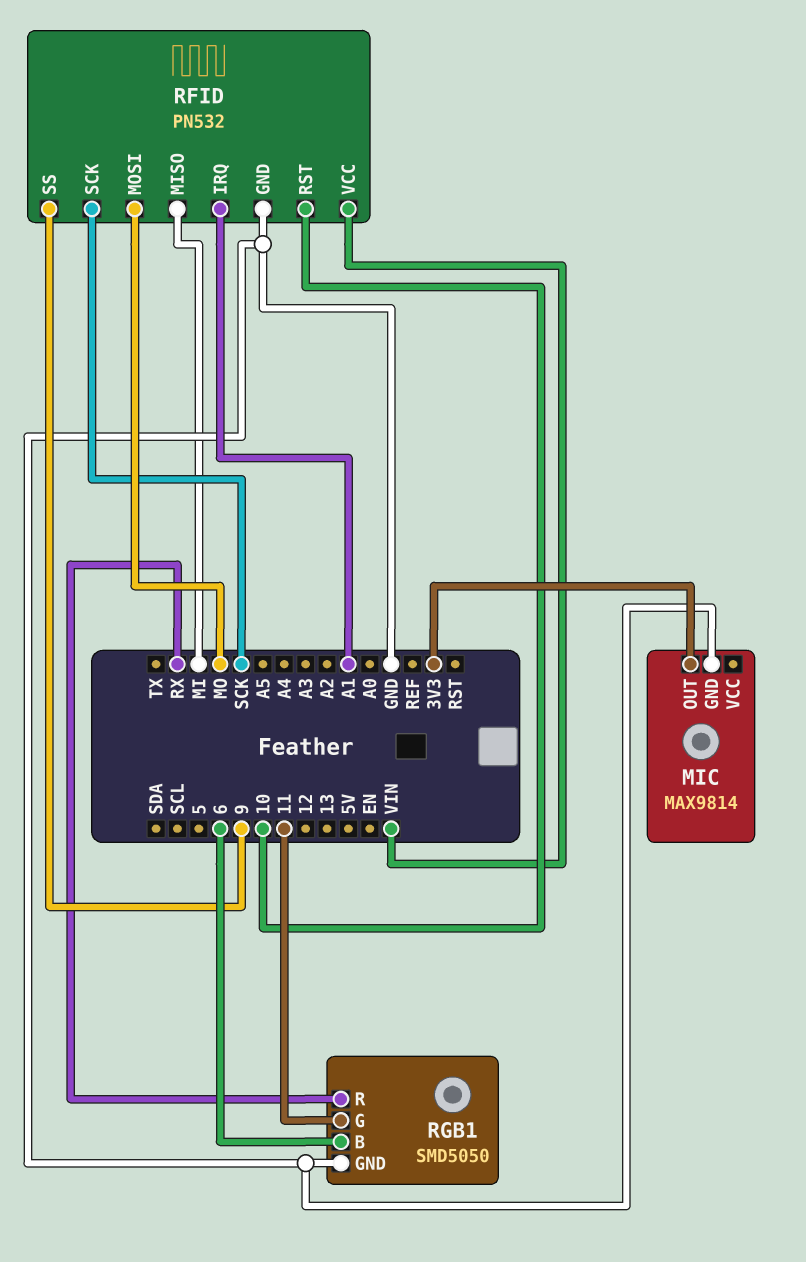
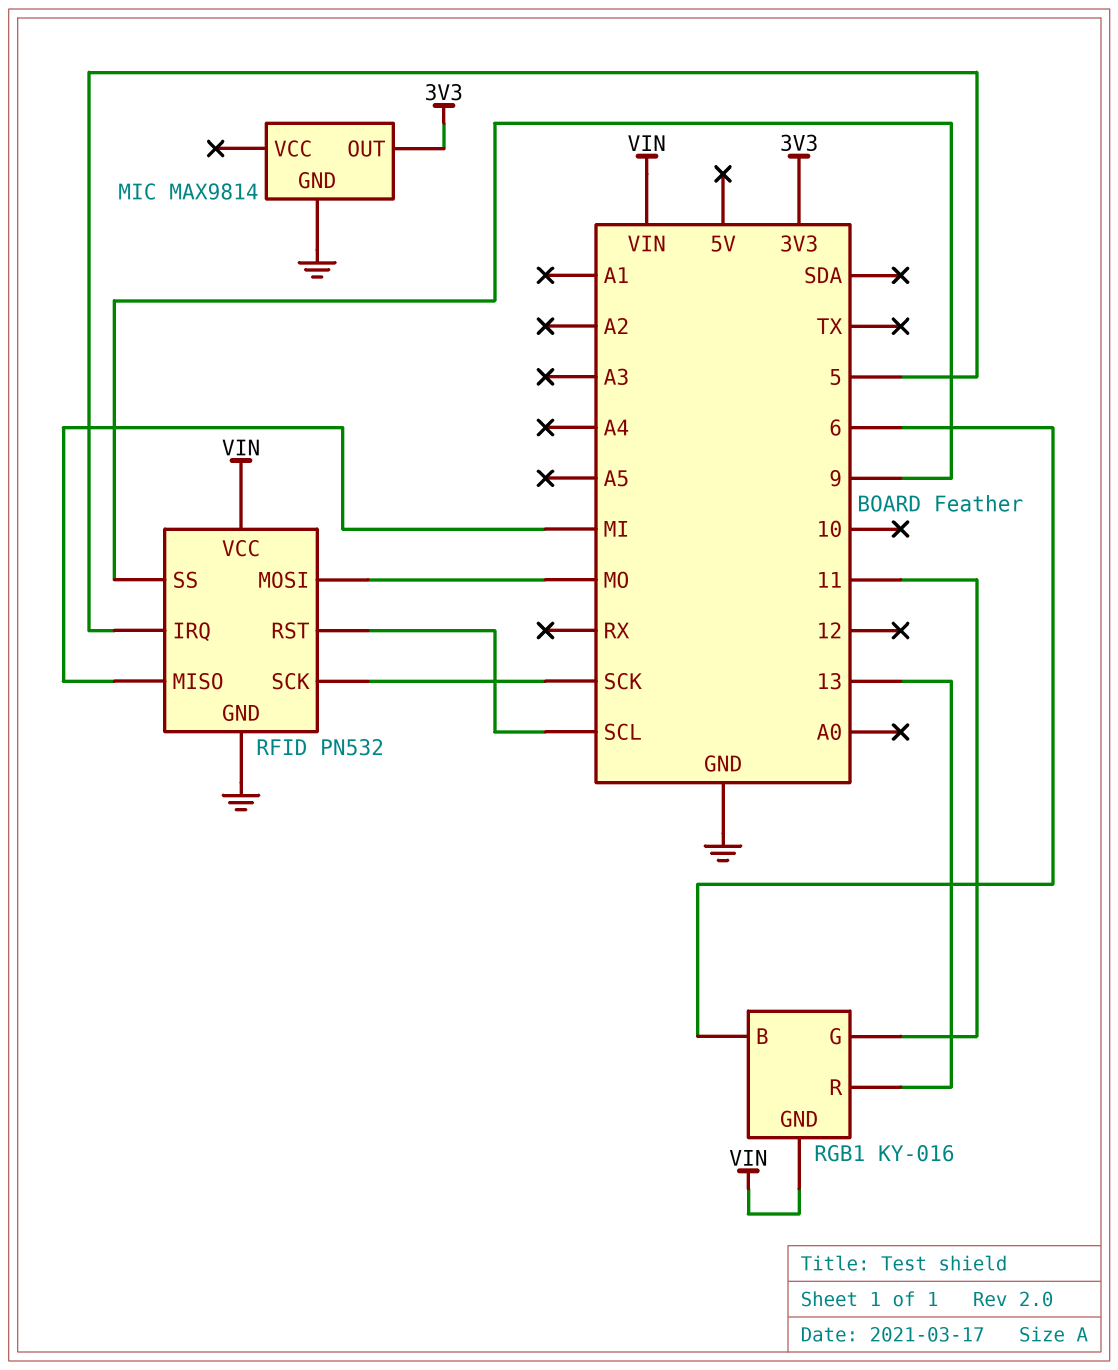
RFID pin IRQ: A1 -> 5
RFID pin RST: 10 -> SCL
RGB1: SMD5050 -> KY-016
RGB1 pin GND: GND -> VIN
RGB1 pin R: RX -> 13

